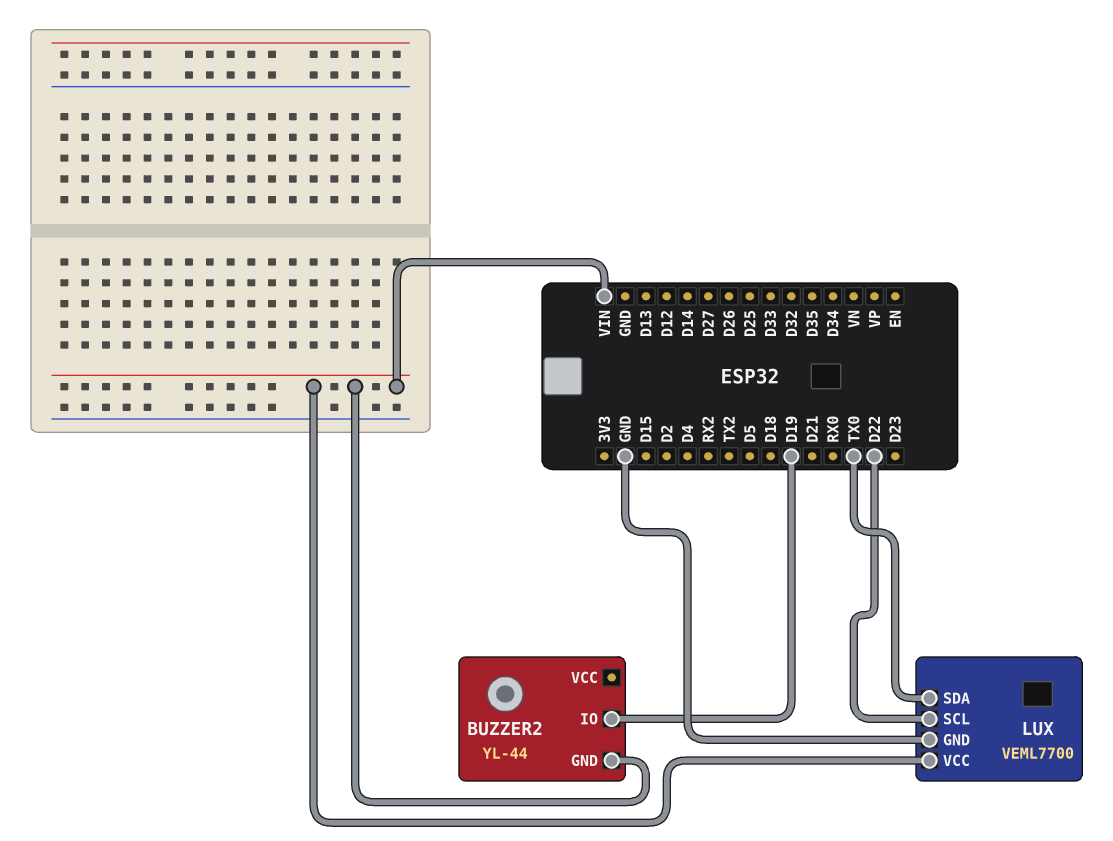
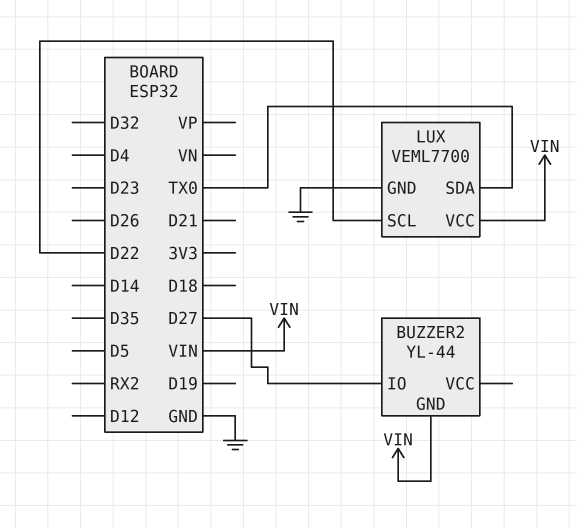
BUZZER2 pin IO: D19 -> D27

